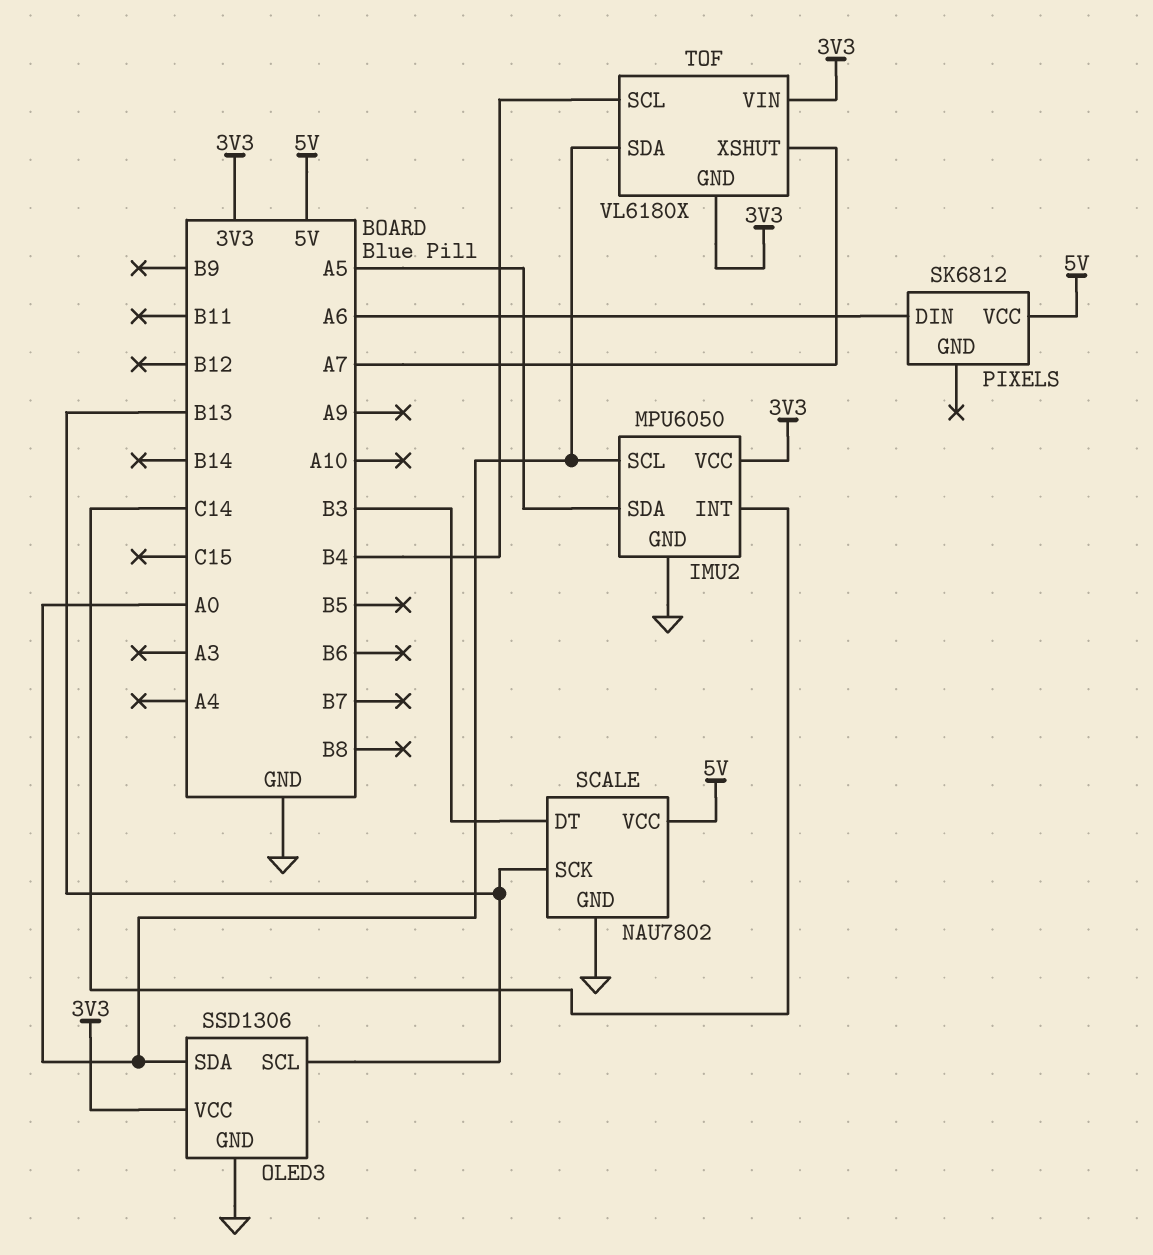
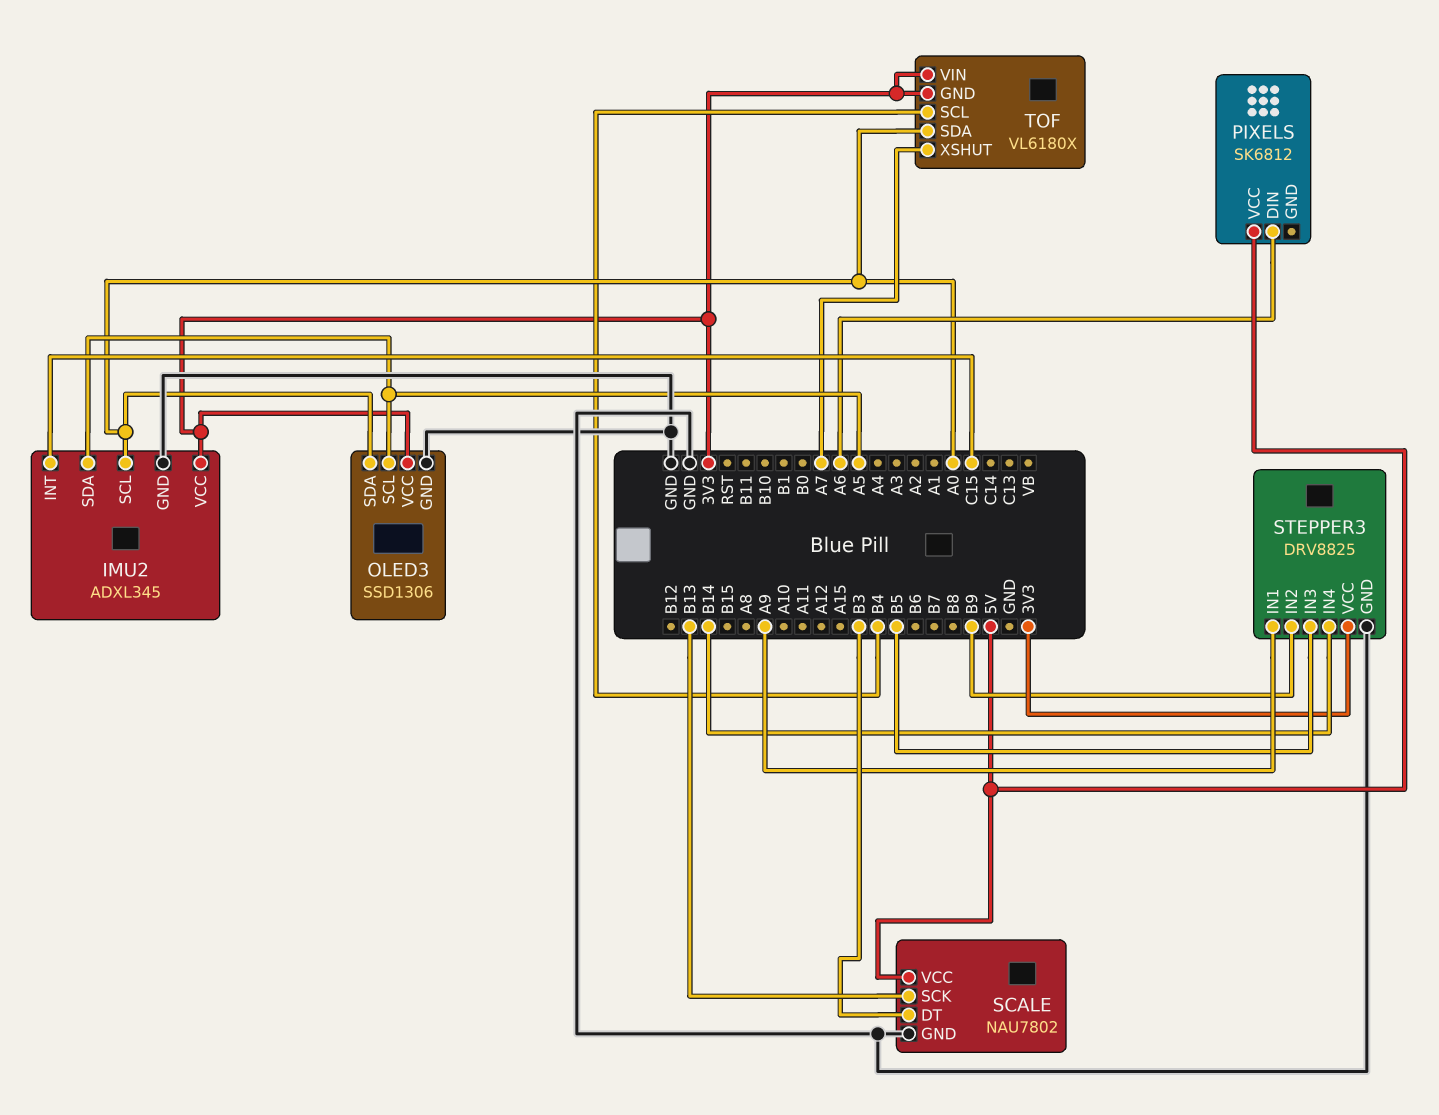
IMU2: MPU6050 -> ADXL345
IMU2 pin INT: C14 -> C15
OLED3 pin SCL: B13 -> A5
STEPPER3: none -> DRV8825
STEPPER3 pin GND: none -> GND
STEPPER3 pin IN1: none -> A9
STEPPER3 pin IN2: none -> B9
STEPPER3 pin IN3: none -> B5
STEPPER3 pin IN4: none -> B14
STEPPER3 pin VCC: none -> 3V3

